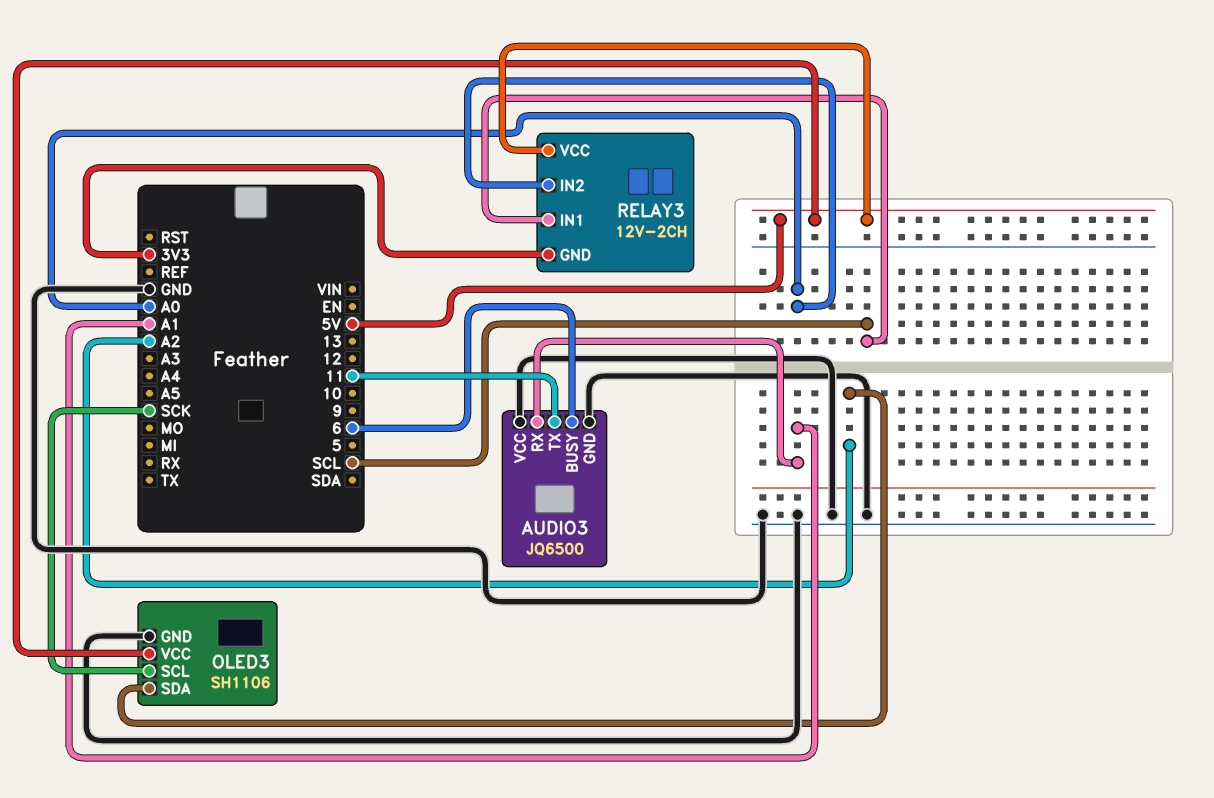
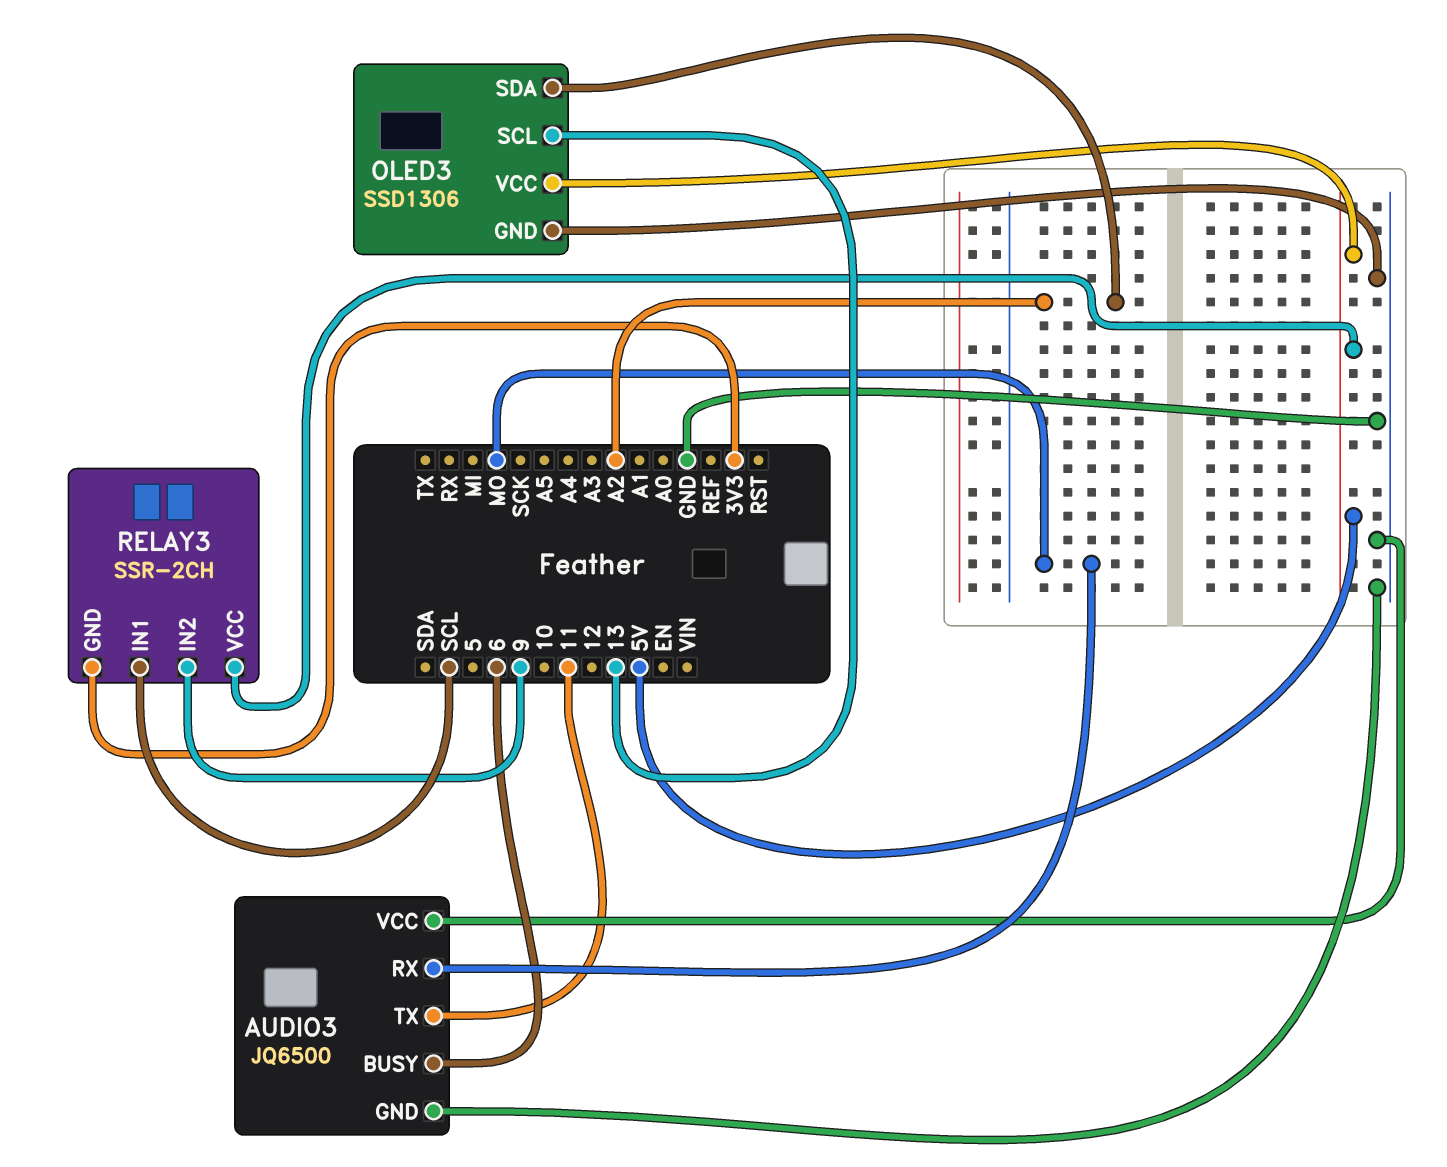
AUDIO3 pin RX: A1 -> MO
OLED3: SH1106 -> SSD1306
OLED3 pin SCL: SCK -> 13
RELAY3: 12V-2CH -> SSR-2CH
RELAY3 pin IN2: A0 -> 9

